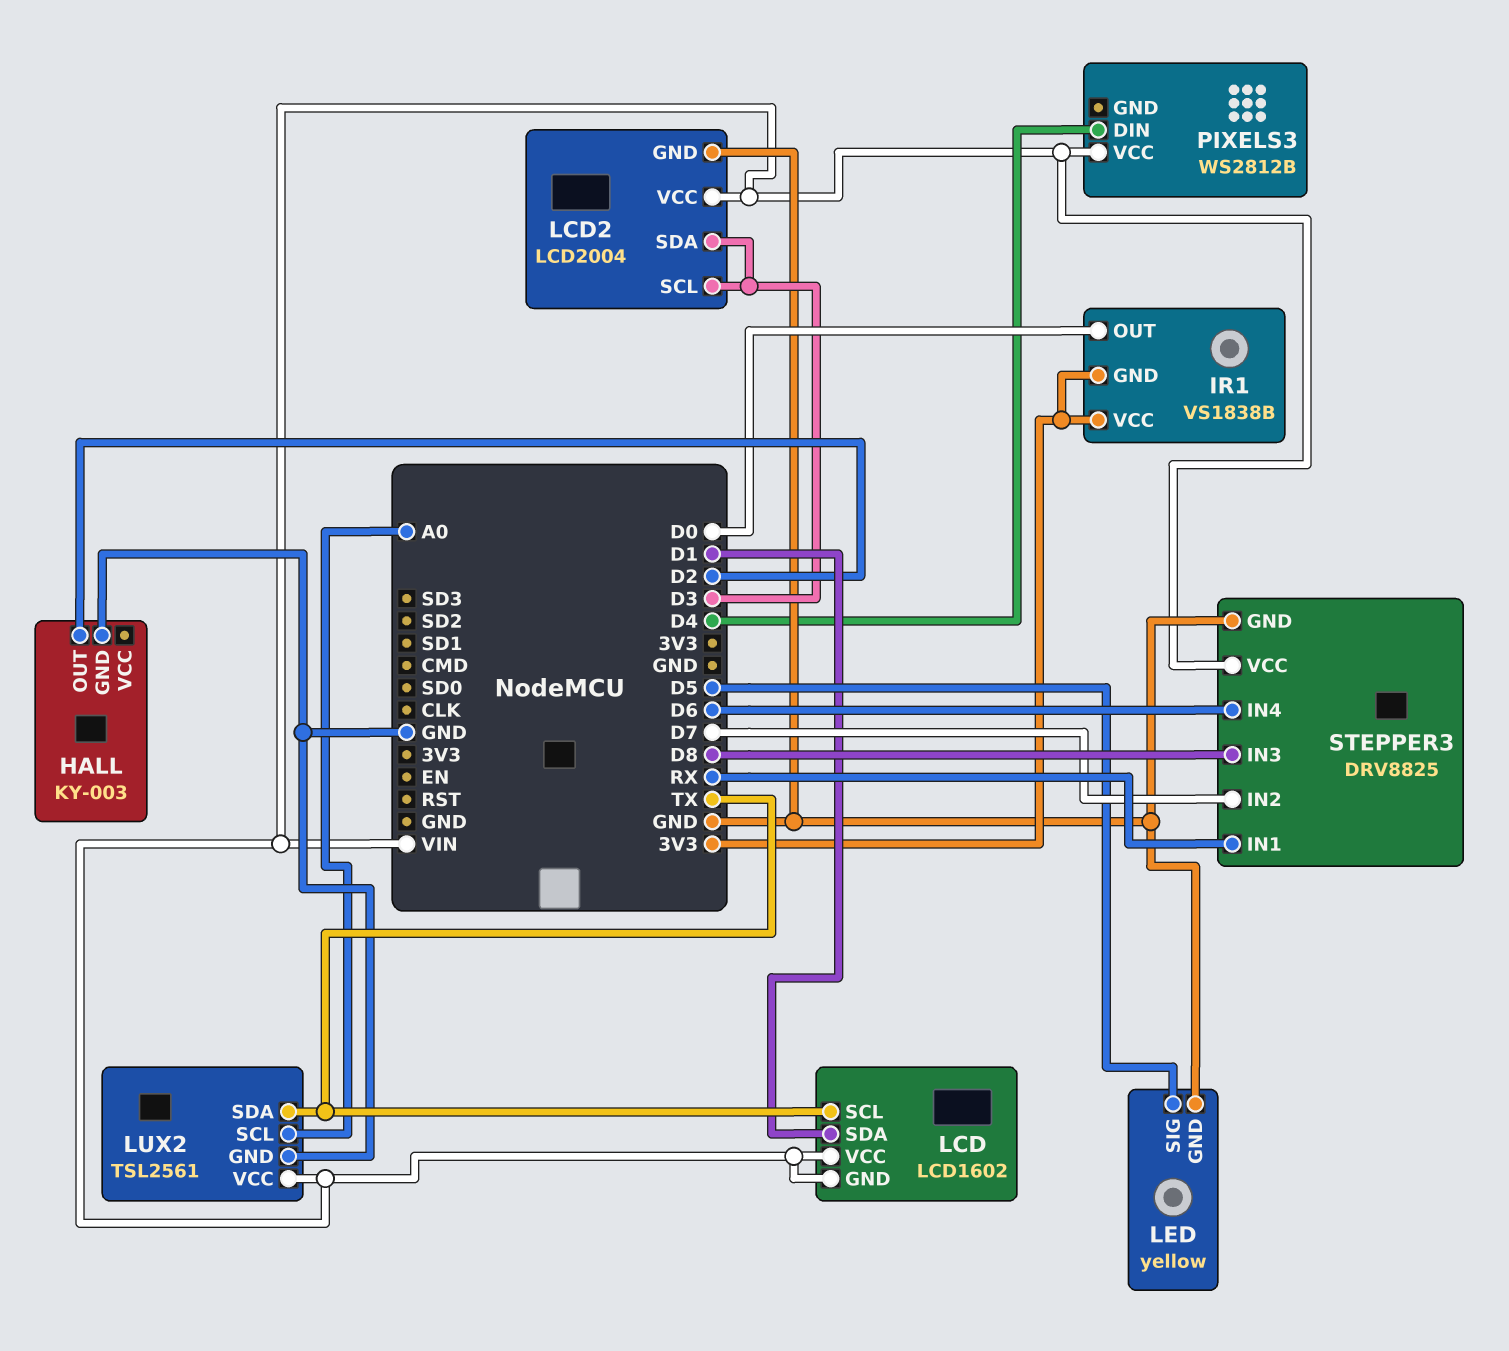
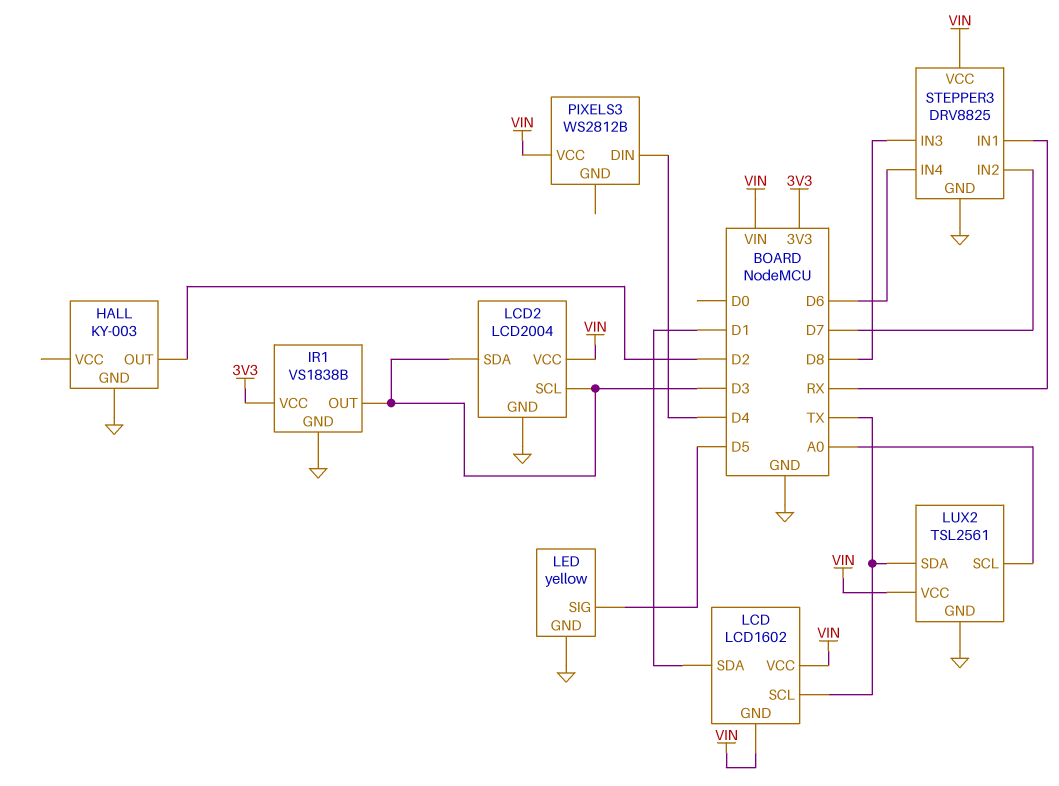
IR1 pin GND: 3V3 -> GND
IR1 pin OUT: D0 -> D3

